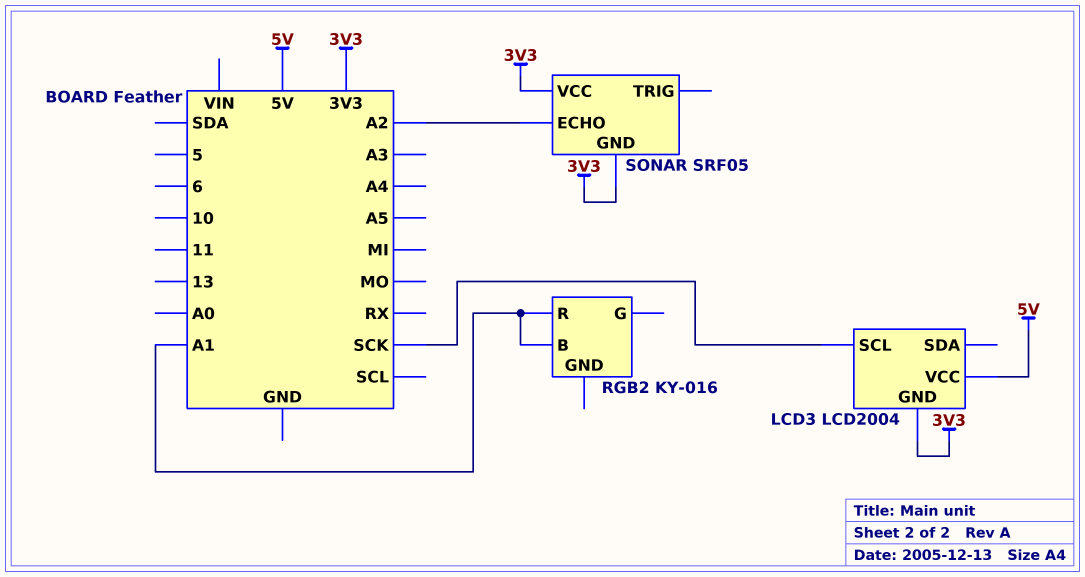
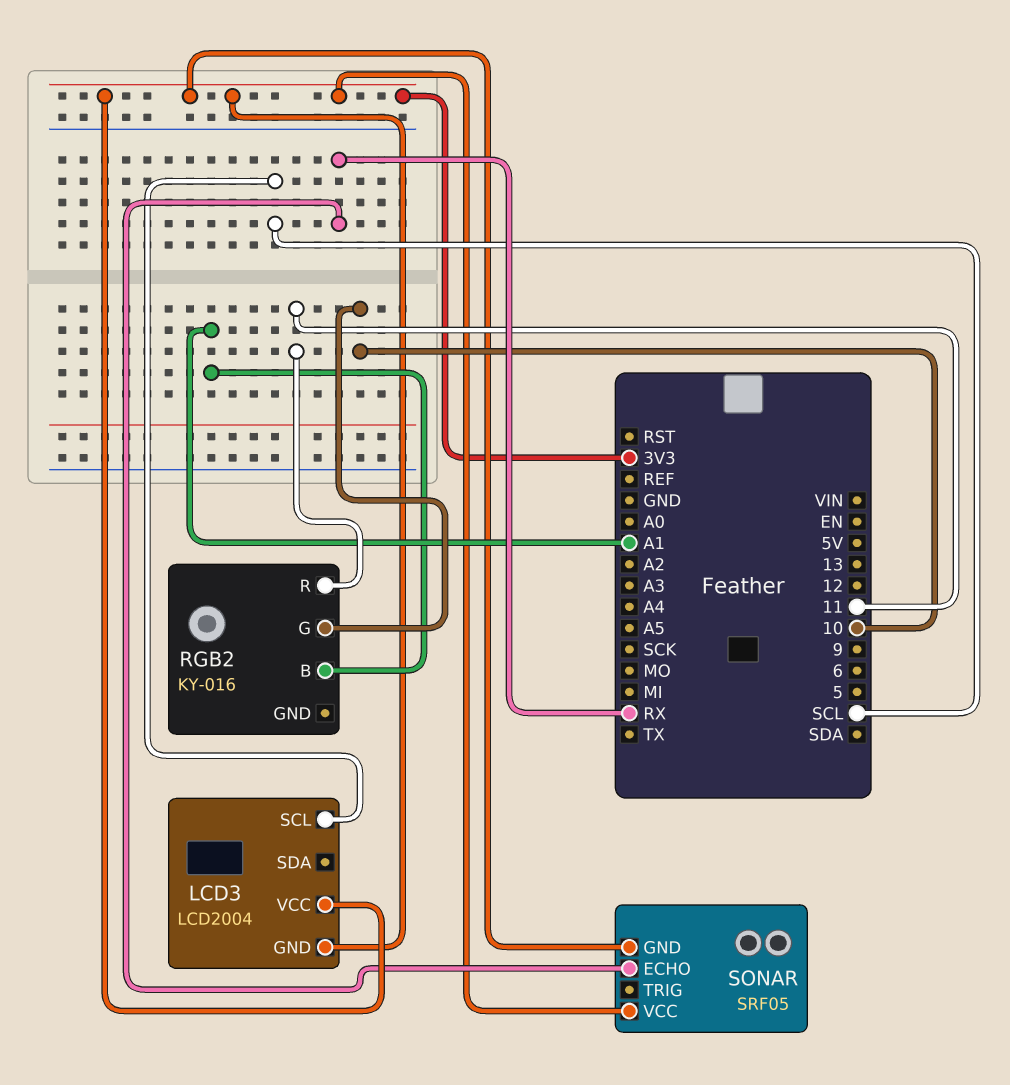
LCD3 pin SCL: SCK -> SCL
LCD3 pin VCC: 5V -> 3V3
RGB2 pin G: none -> 10
RGB2 pin R: A1 -> 11
SONAR pin ECHO: A2 -> RX

